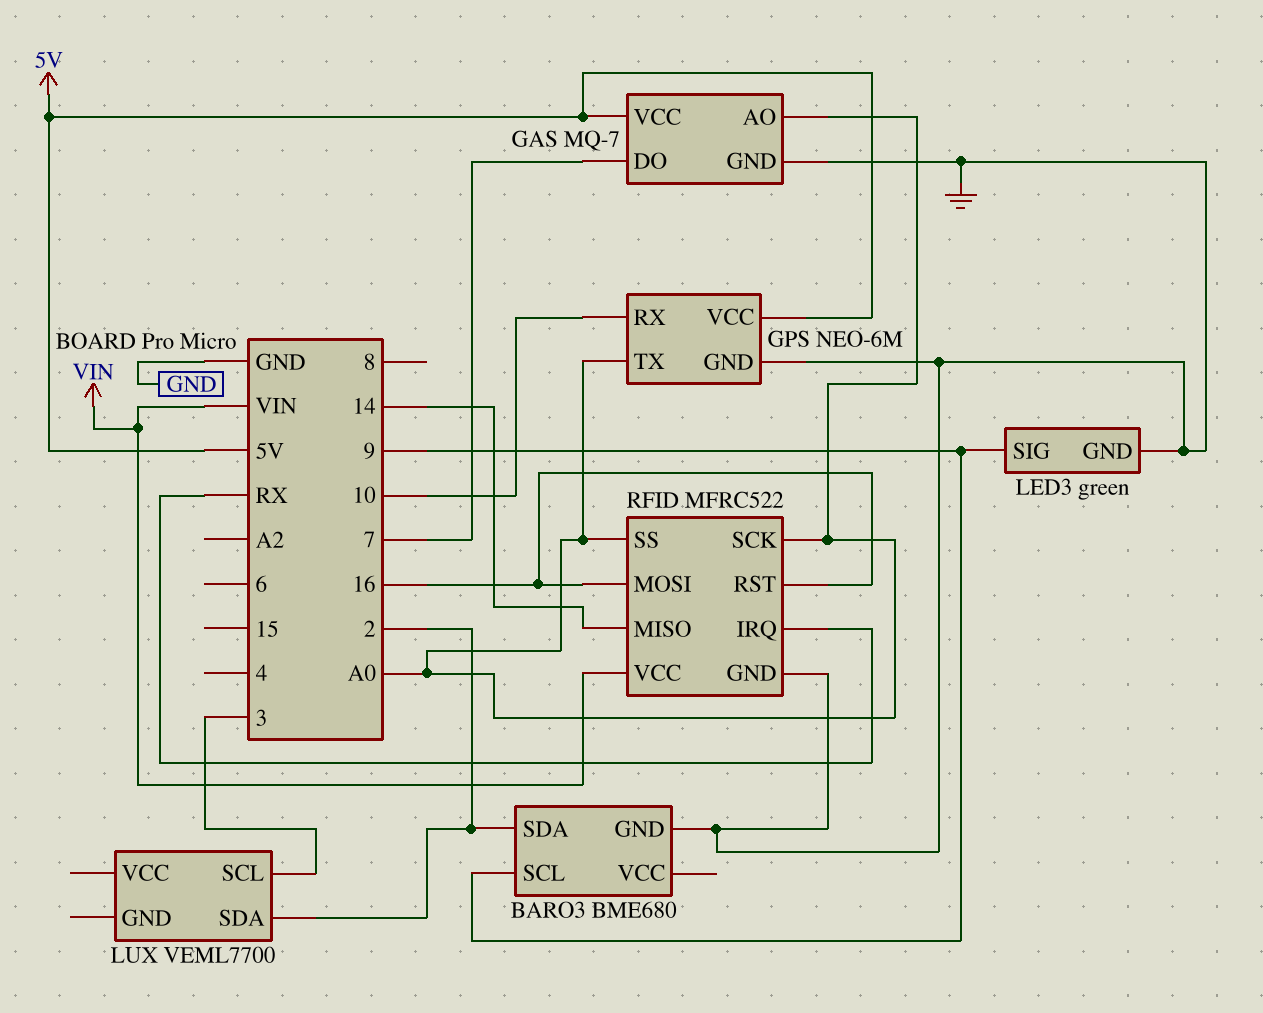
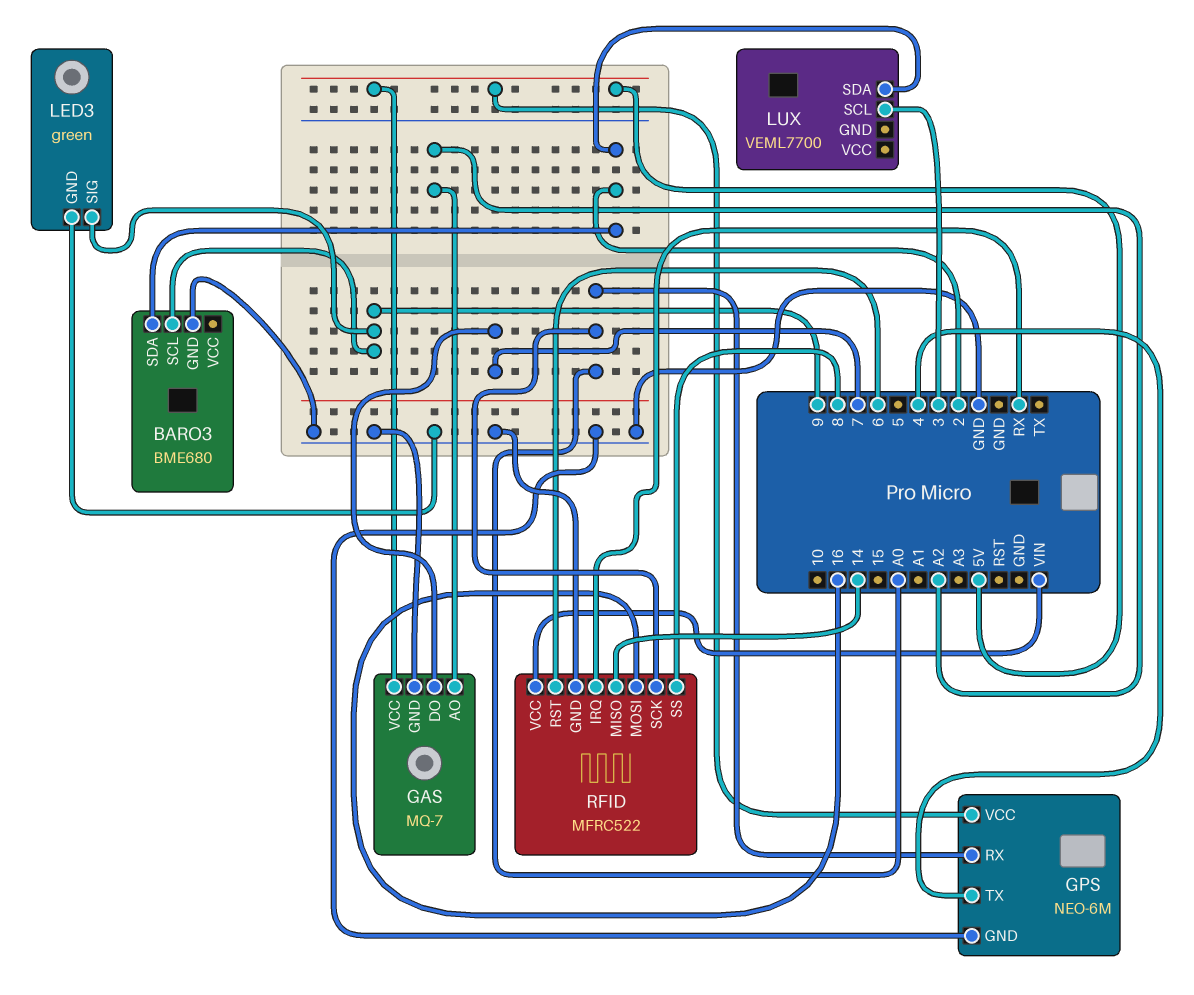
GAS pin AO: A0 -> A2
GPS pin RX: 10 -> A0
GPS pin TX: A0 -> 4
RFID pin RST: 16 -> 6
RFID pin SS: A0 -> 8

